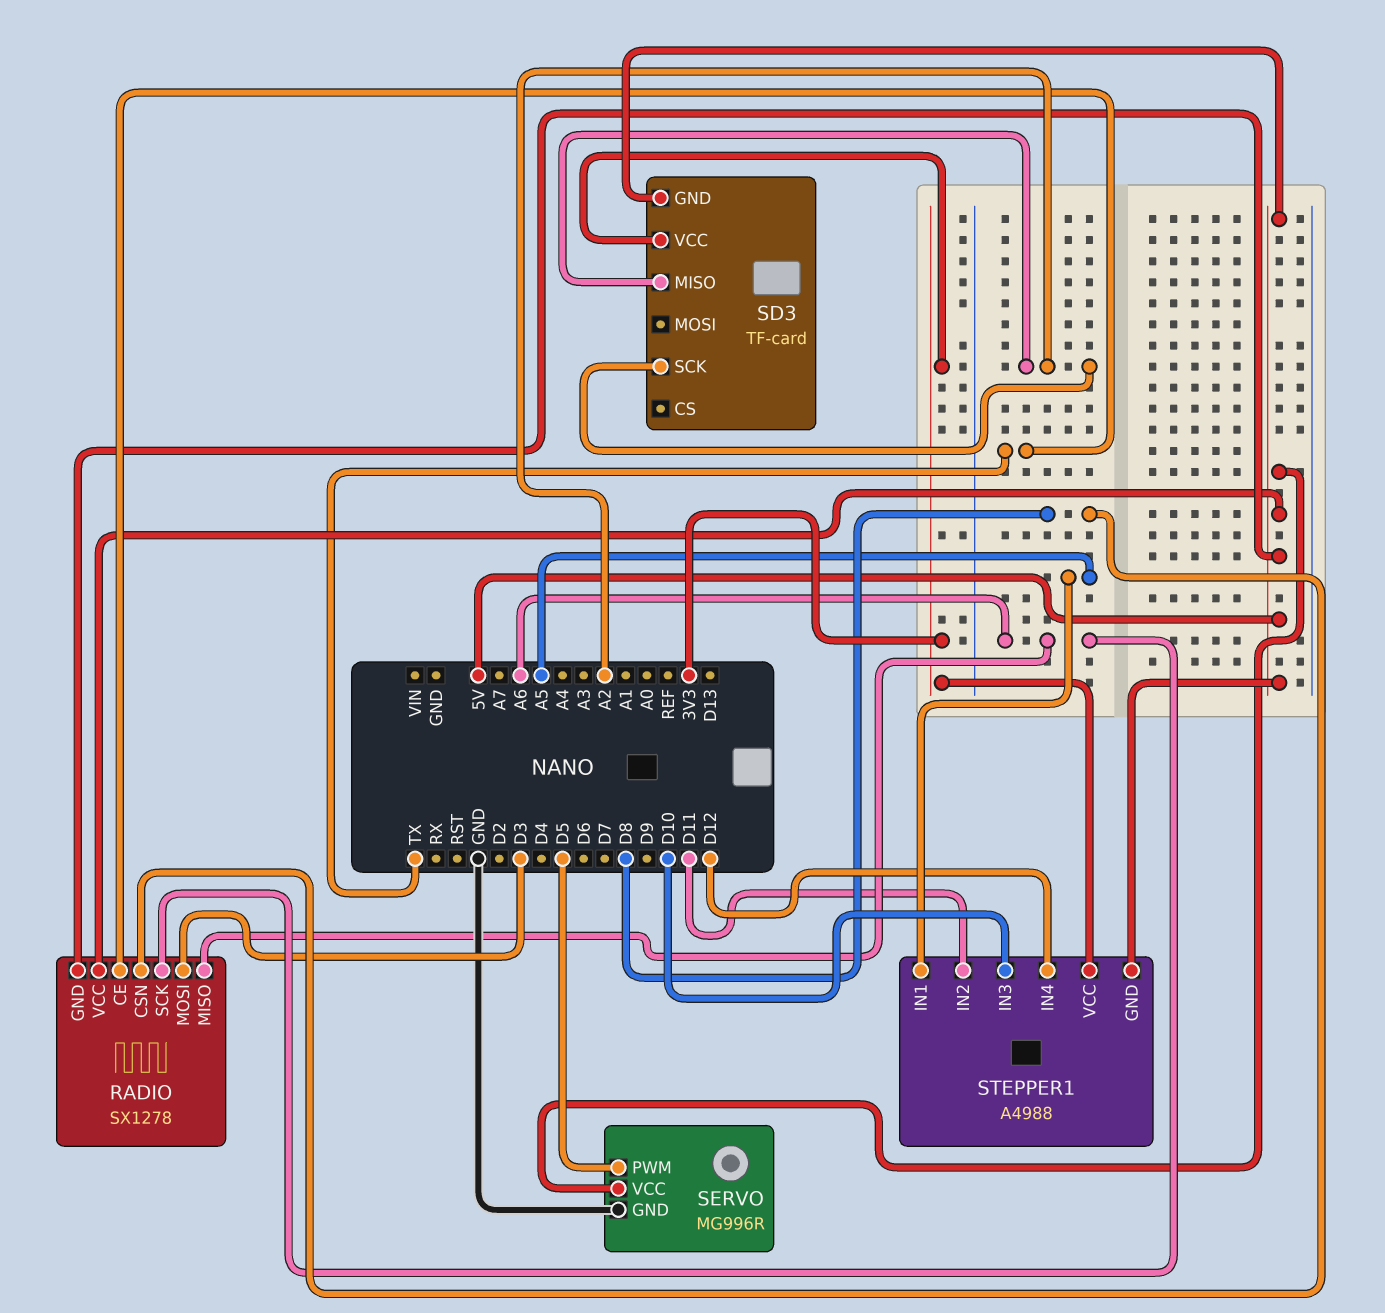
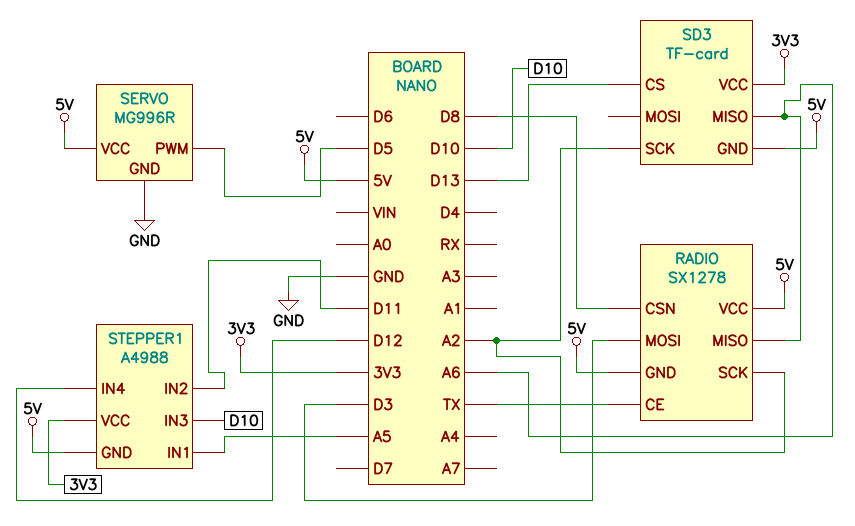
RADIO pin SCK: A6 -> A2
SD3 pin CS: none -> D13
SD3 pin MISO: A2 -> A6

